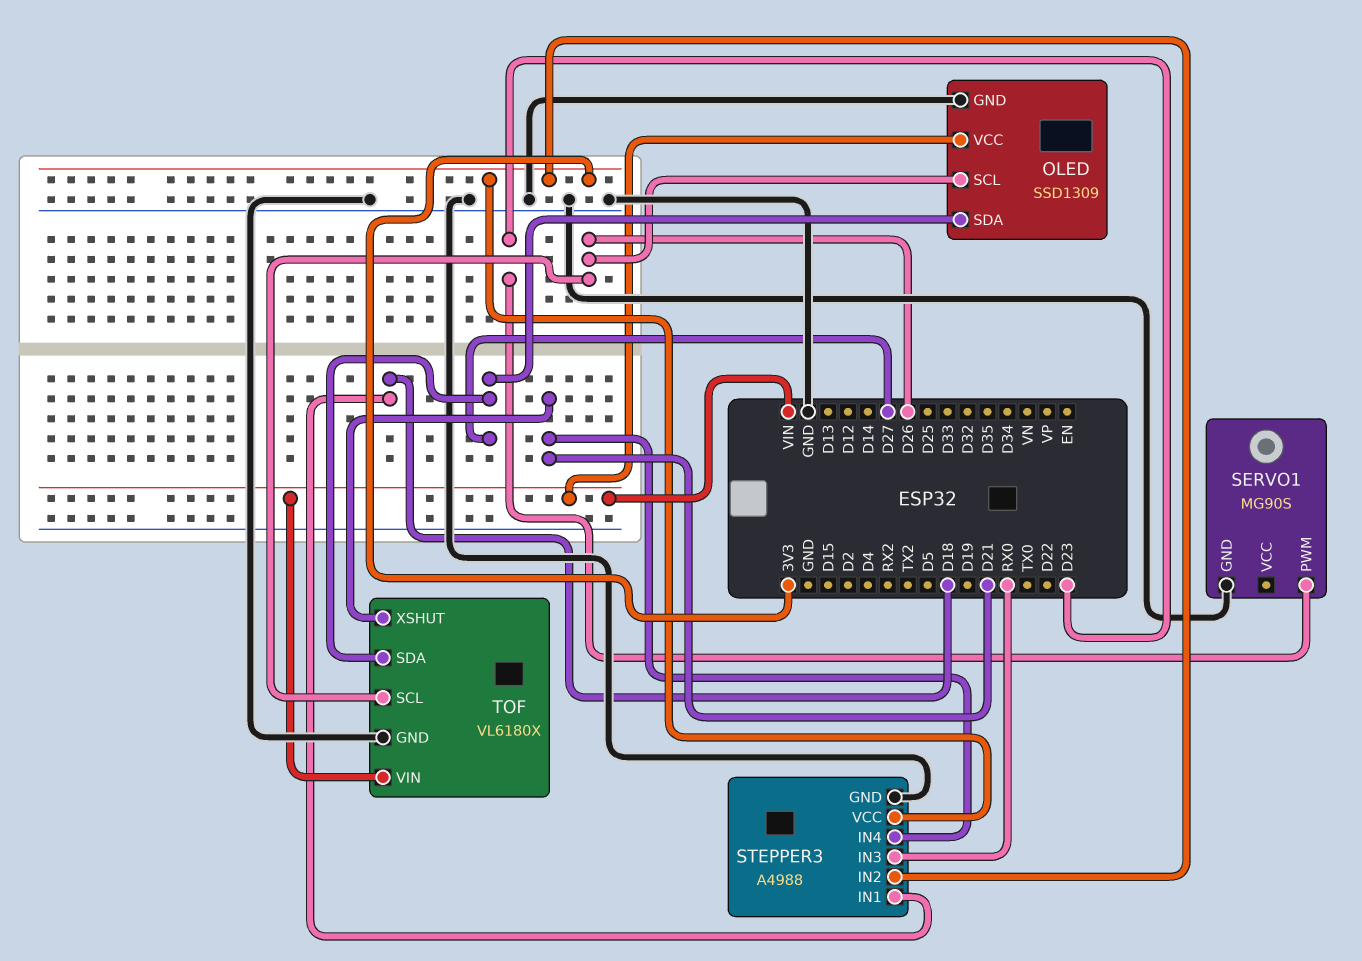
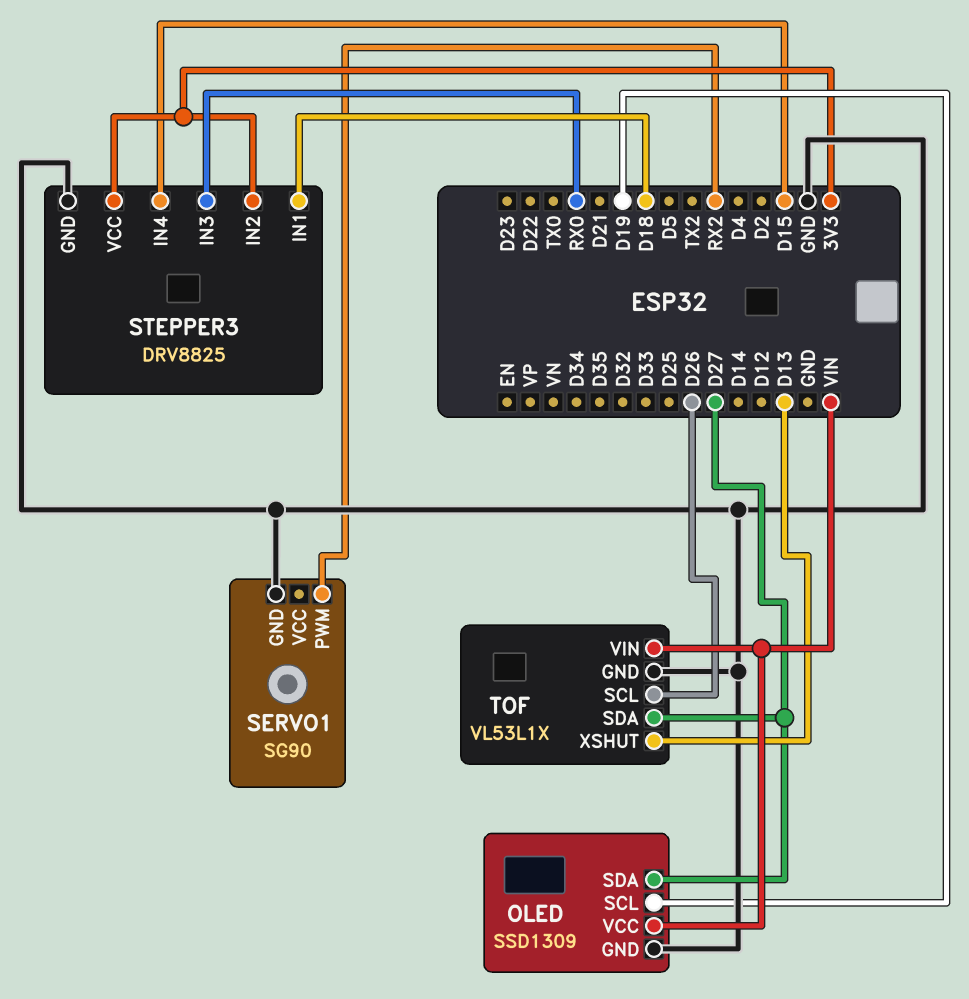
OLED pin SCL: D26 -> D19
SERVO1: MG90S -> SG90
SERVO1 pin PWM: D23 -> RX2
STEPPER3: A4988 -> DRV8825
STEPPER3 pin IN4: D21 -> D15
TOF: VL6180X -> VL53L1X
TOF pin XSHUT: D21 -> D13

